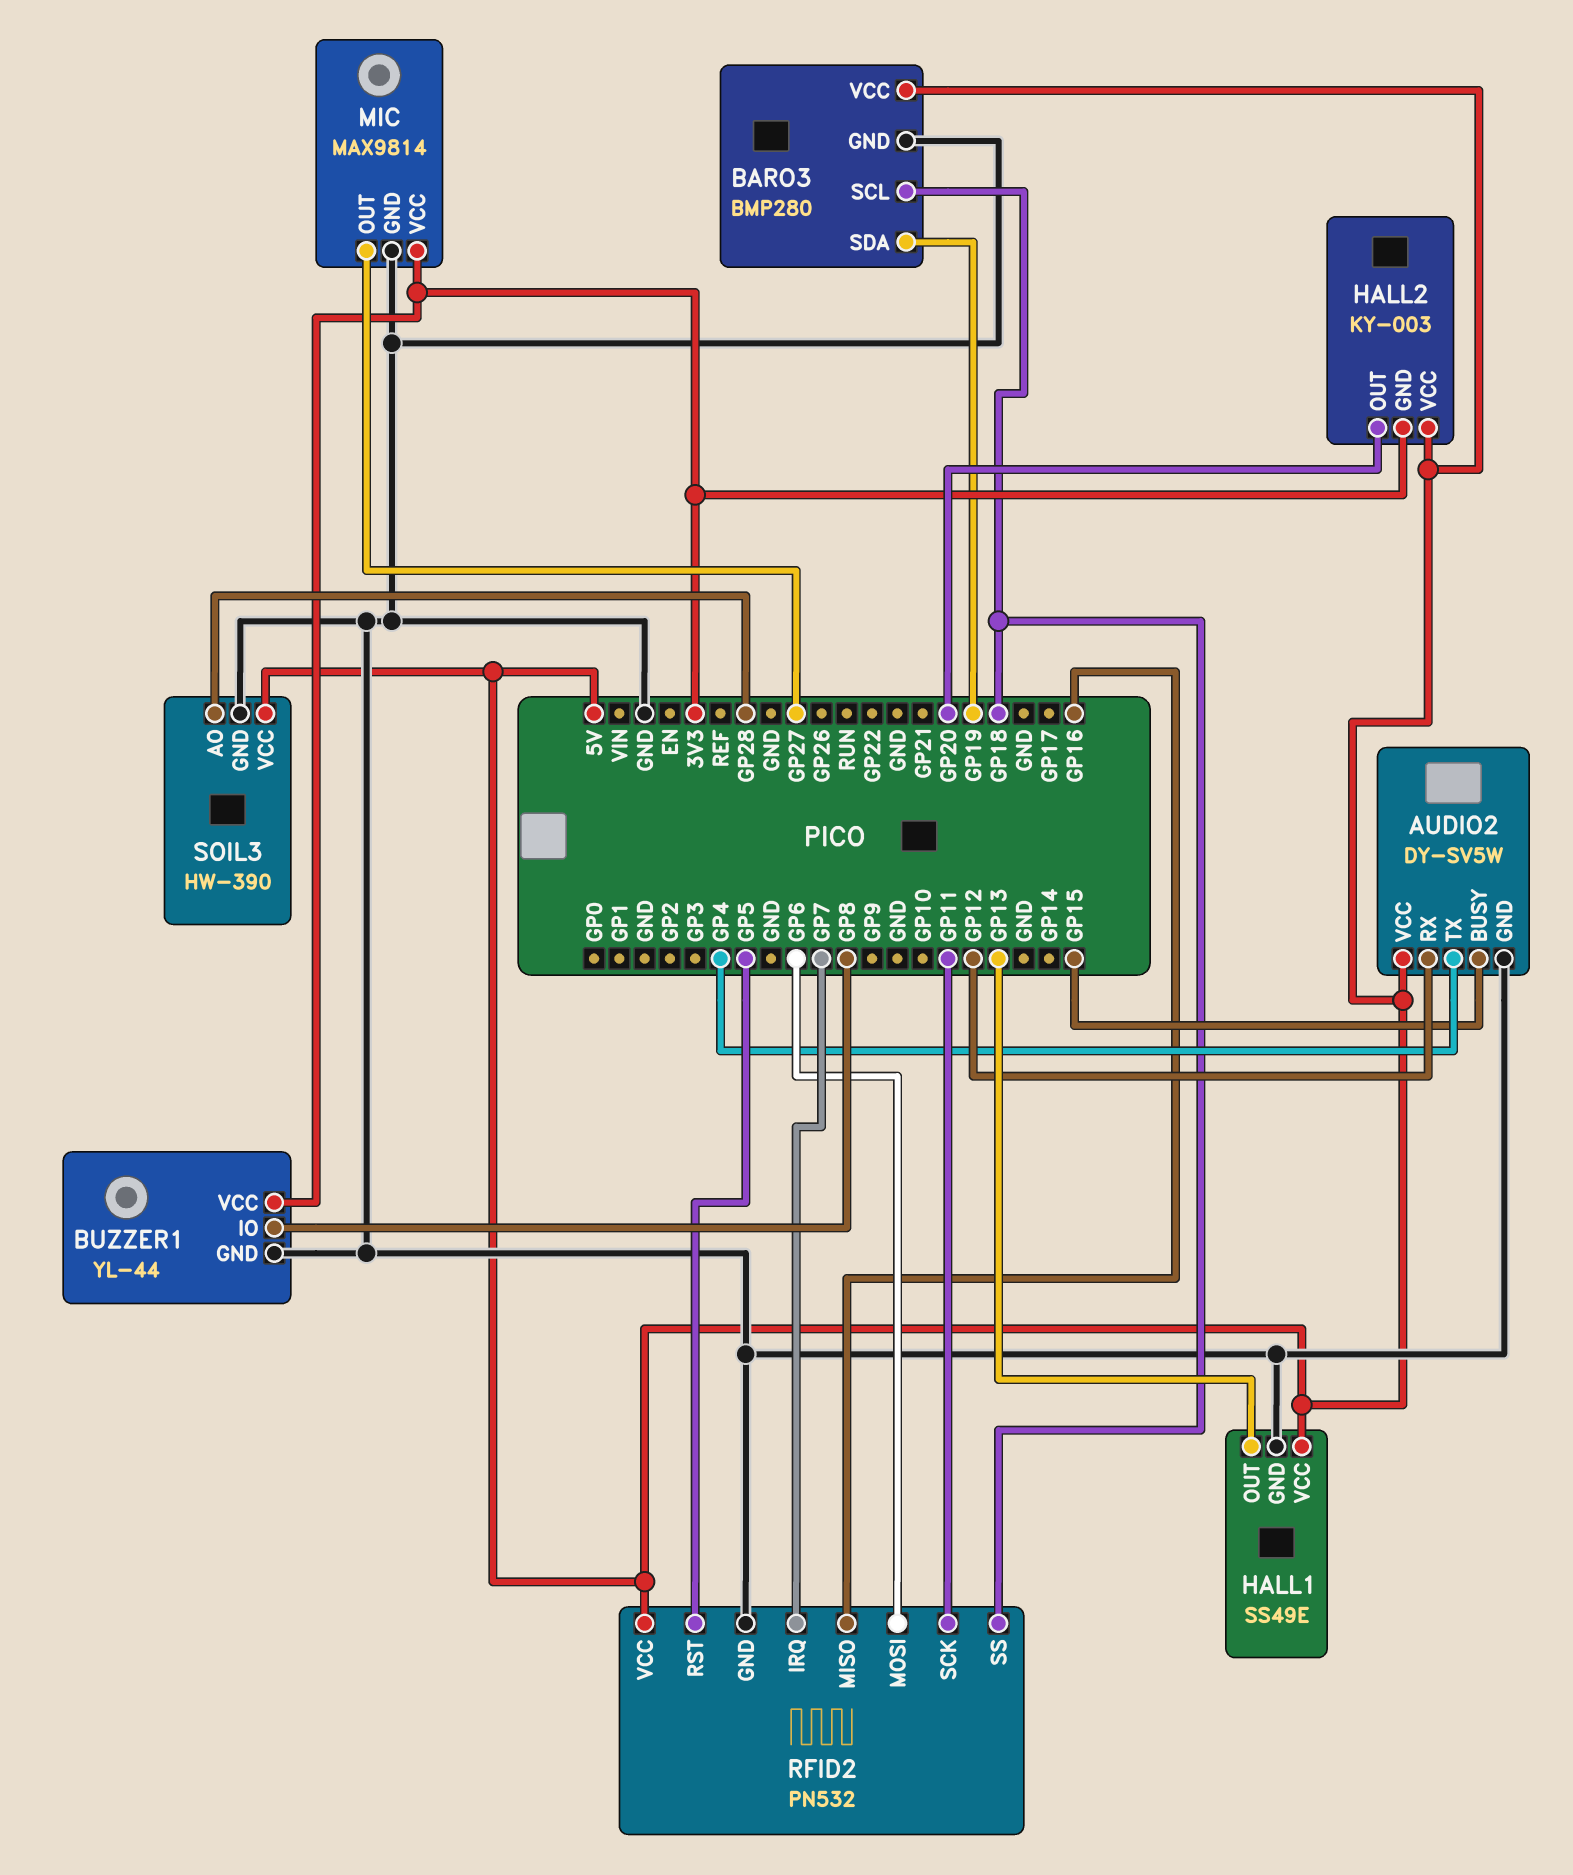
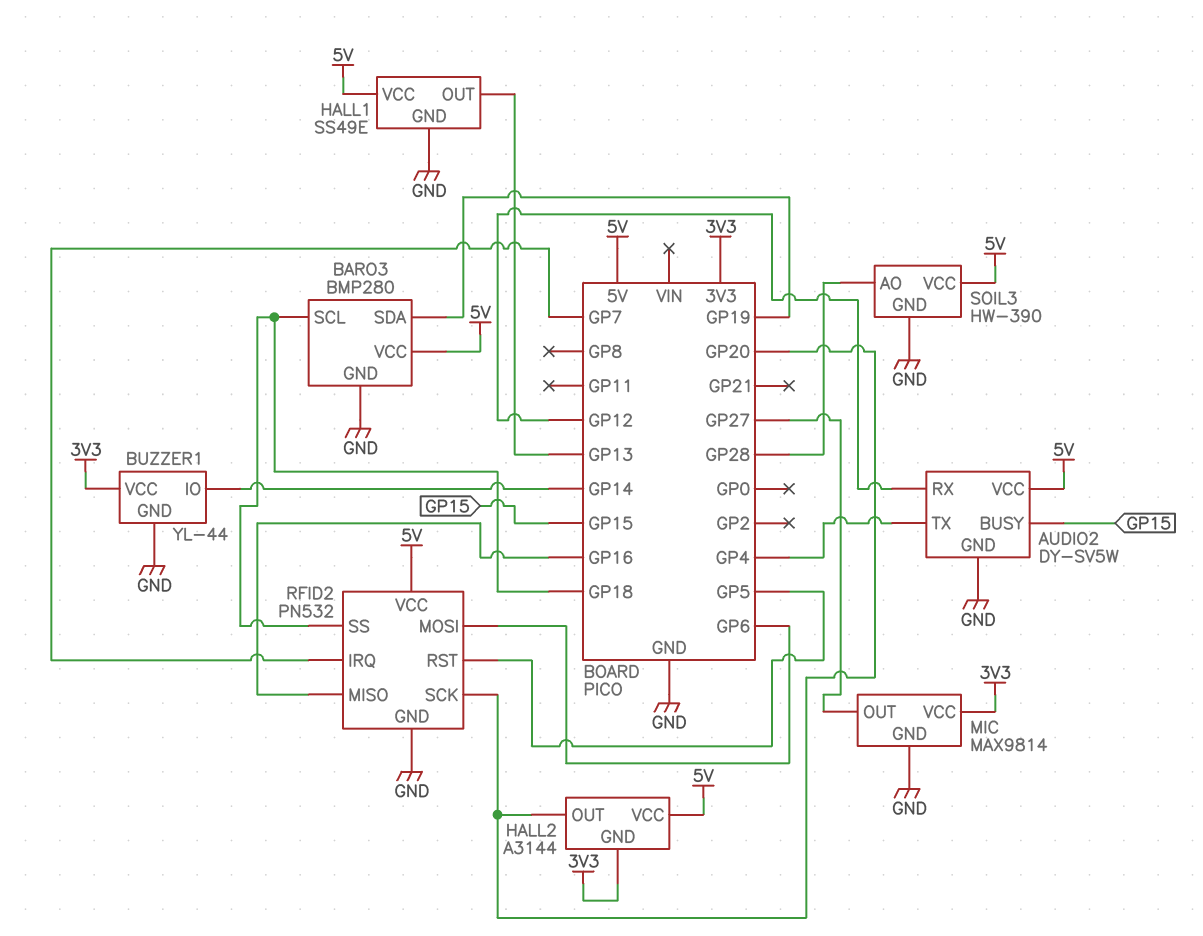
BUZZER1 pin IO: GP8 -> GP14
HALL2: KY-003 -> A3144
RFID2 pin SCK: GP11 -> GP20

